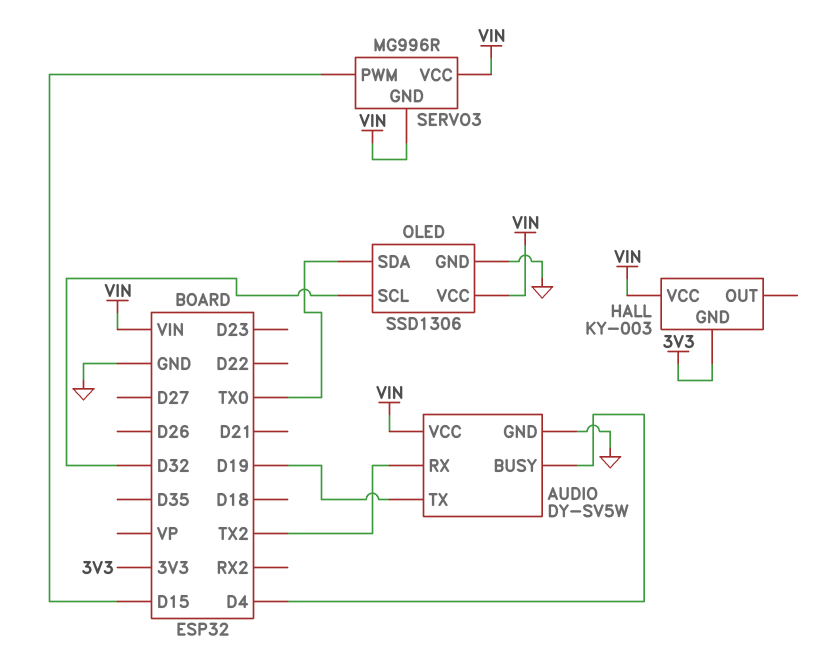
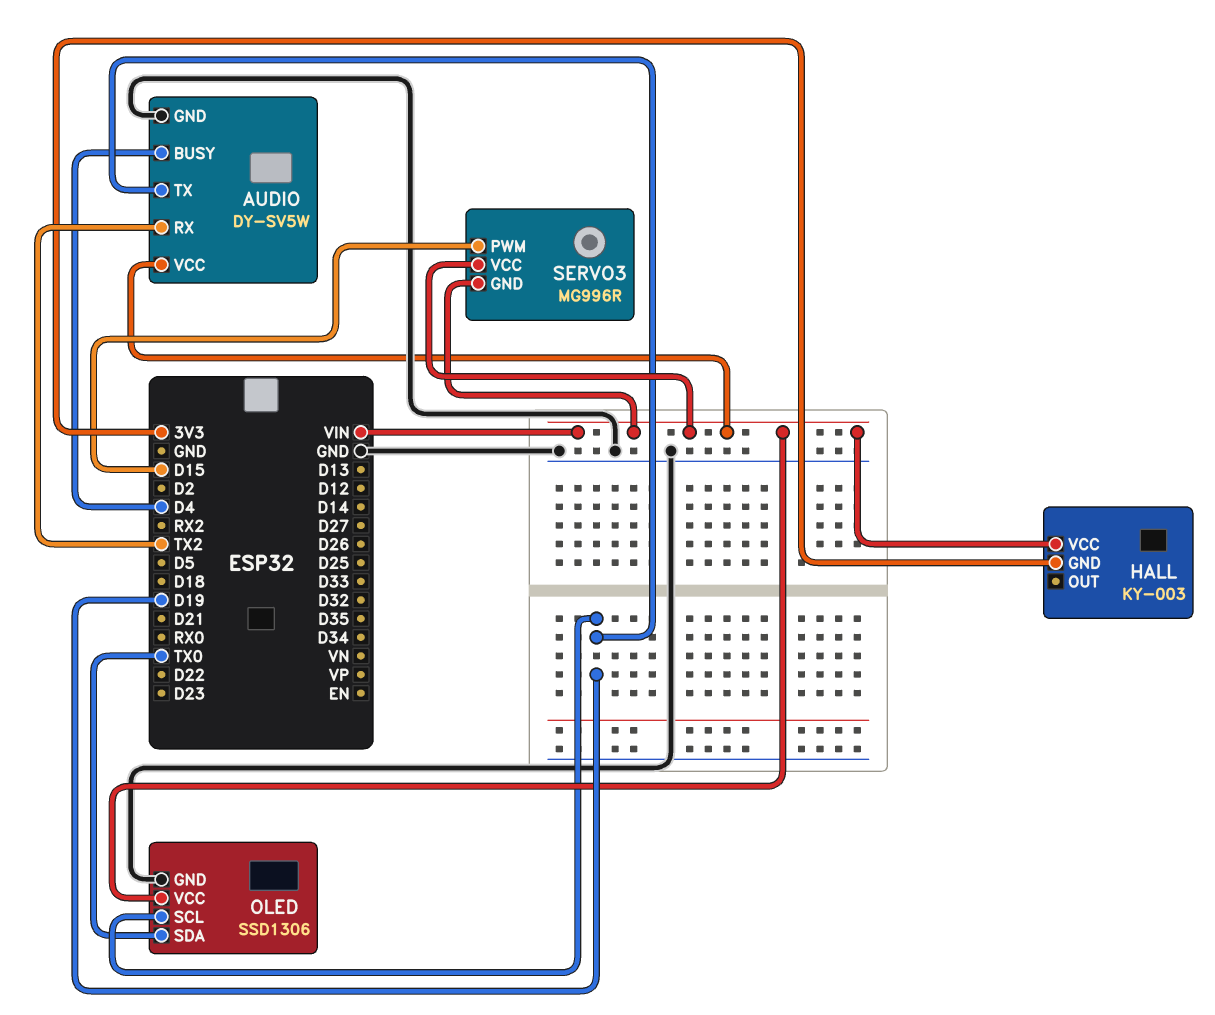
OLED pin SCL: D32 -> D19

